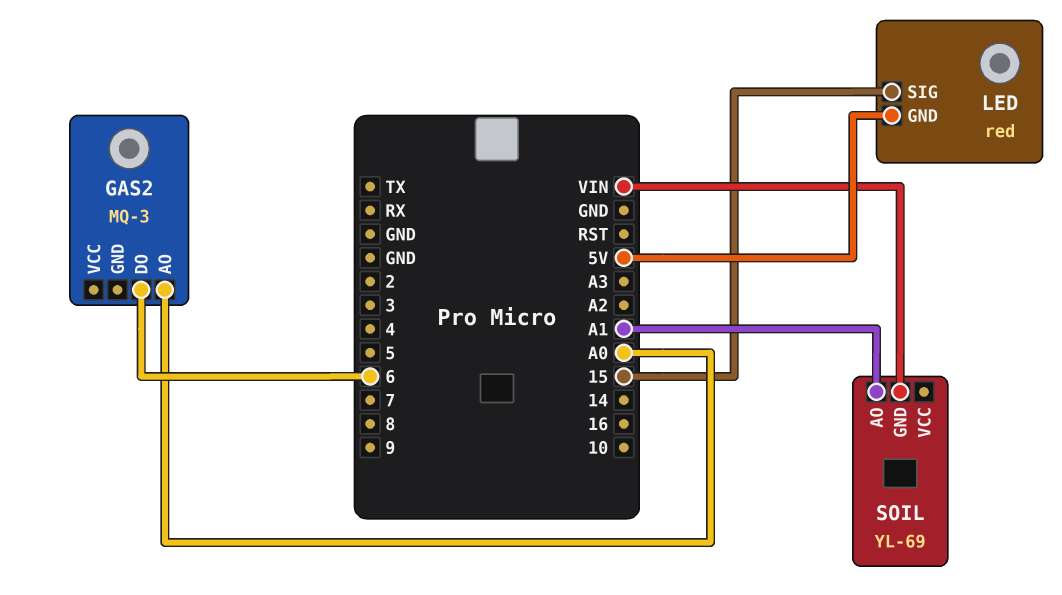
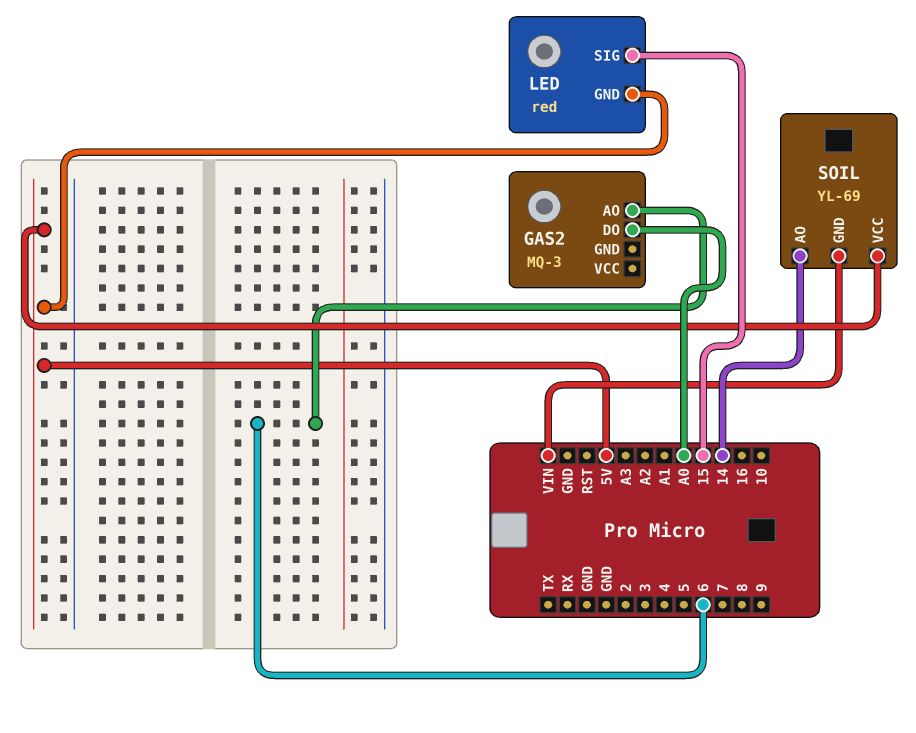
GAS2 pin AO: A0 -> 6
GAS2 pin DO: 6 -> A0
SOIL pin AO: A1 -> 14
SOIL pin VCC: none -> 5V

